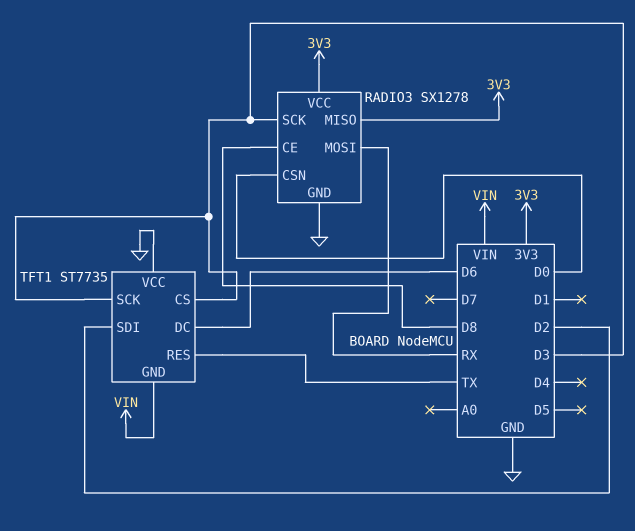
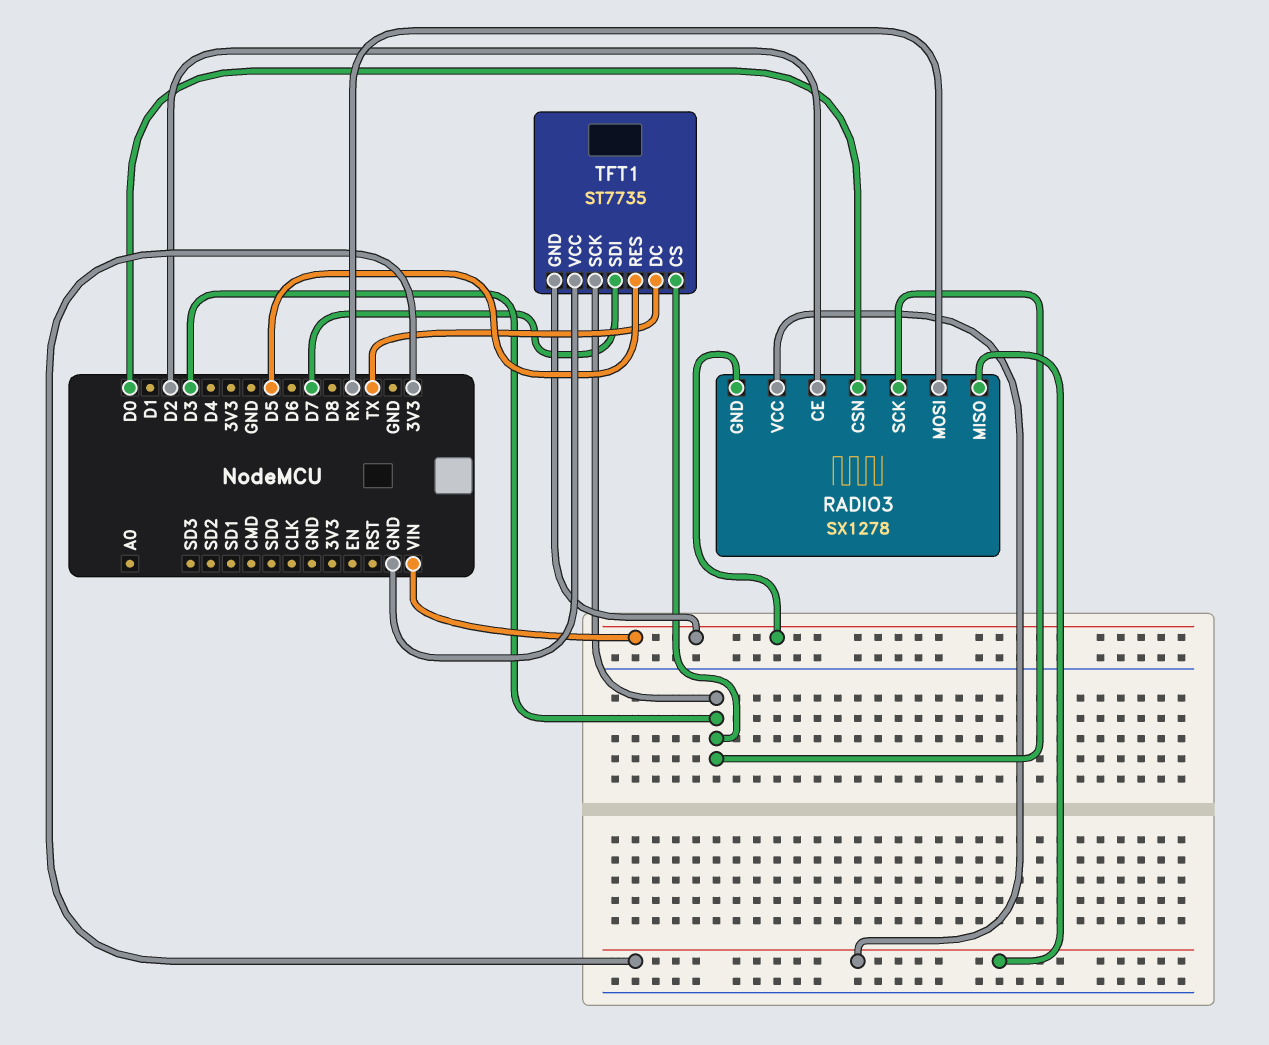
RADIO3 pin CE: D8 -> D2
RADIO3 pin GND: GND -> VIN
TFT1 pin DC: D6 -> TX
TFT1 pin RES: TX -> D5
TFT1 pin SDI: D2 -> D7

